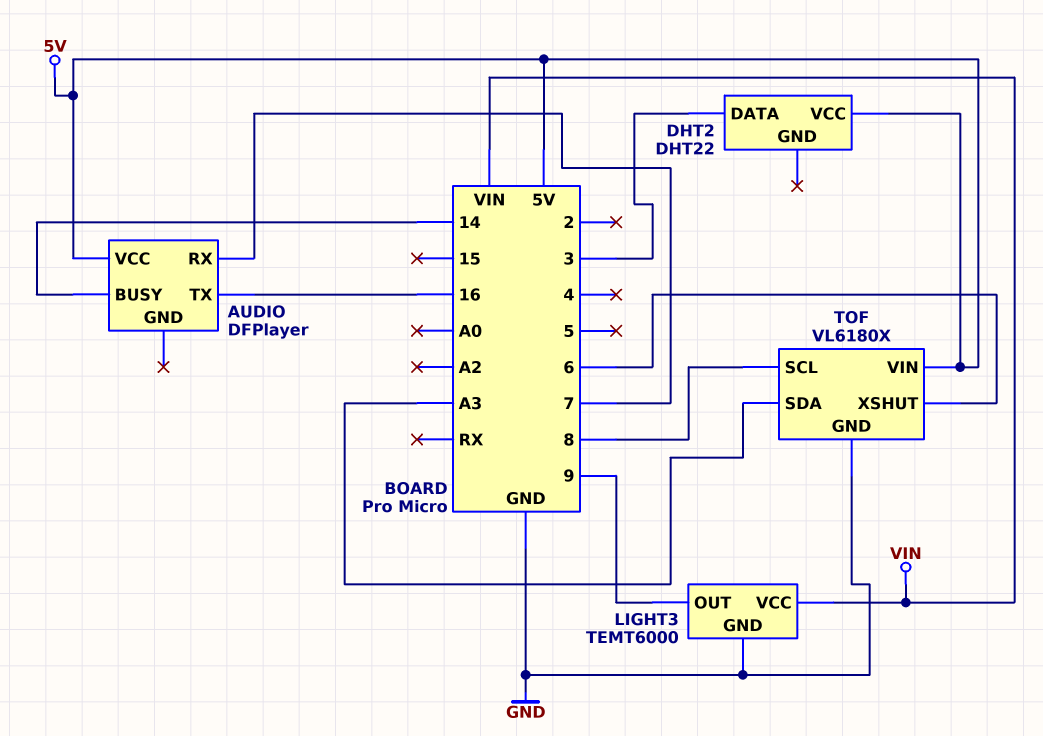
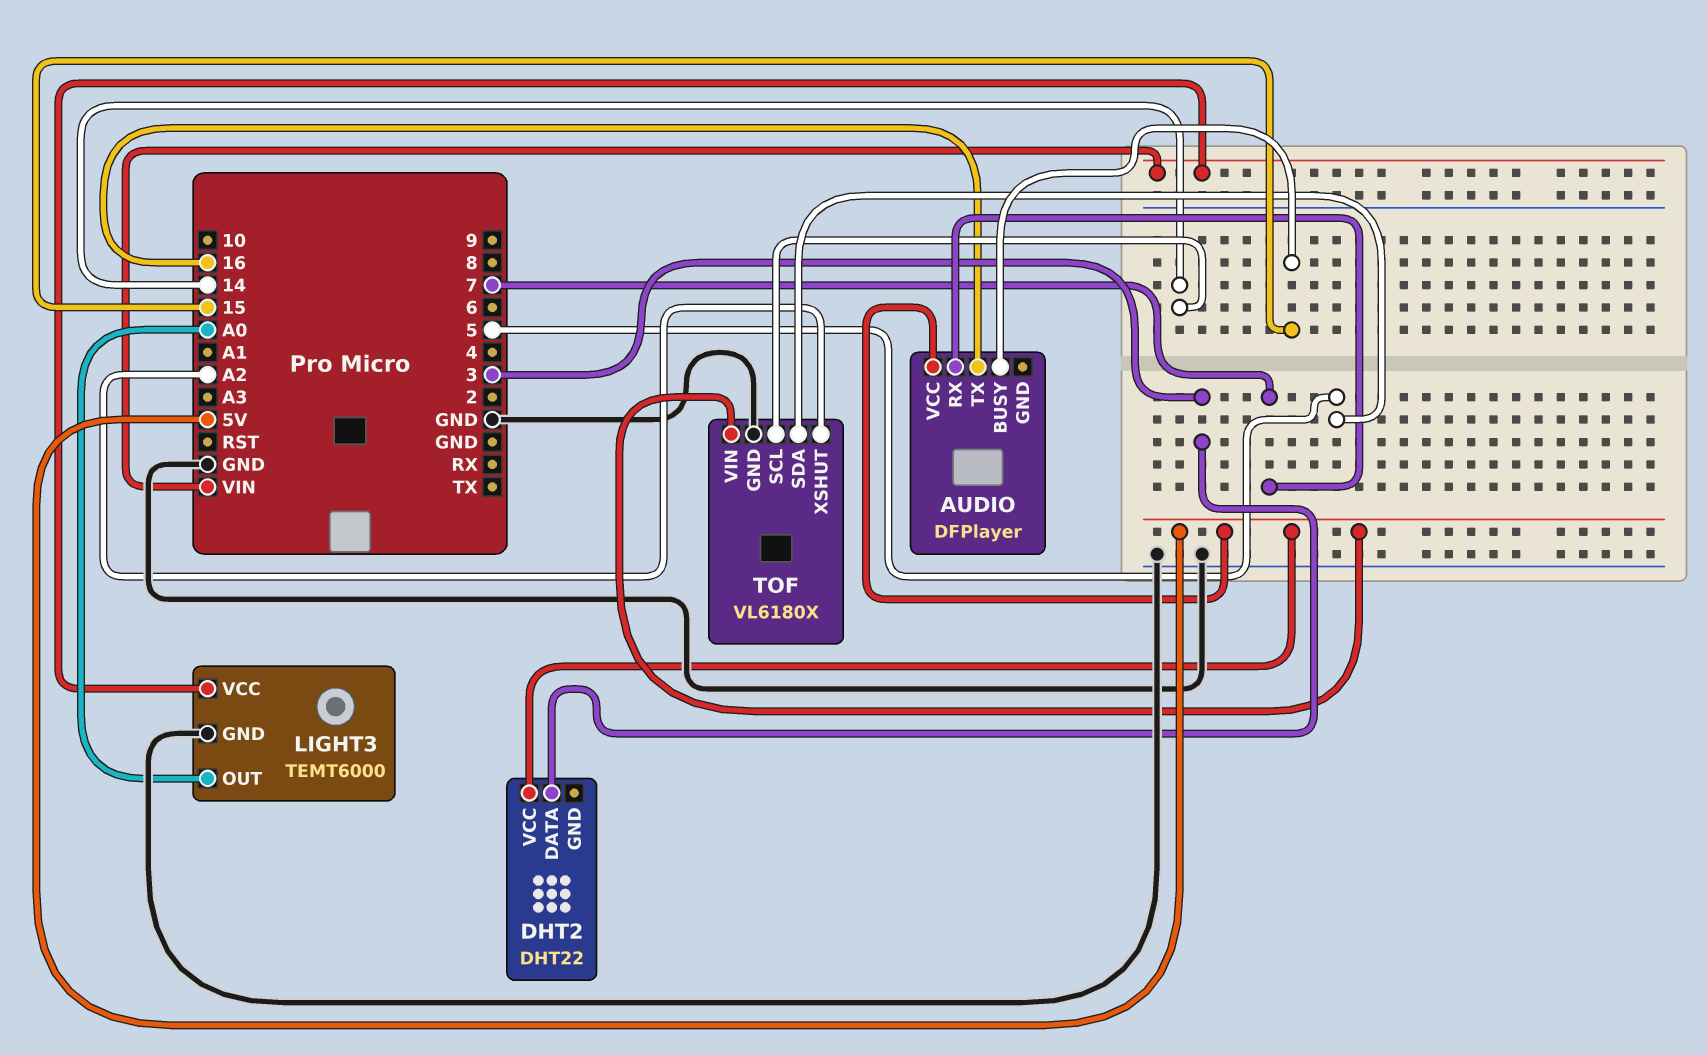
AUDIO pin BUSY: 14 -> 15
LIGHT3 pin OUT: 9 -> A0
TOF pin SCL: 8 -> 14
TOF pin SDA: A3 -> 5
TOF pin XSHUT: 6 -> A2

